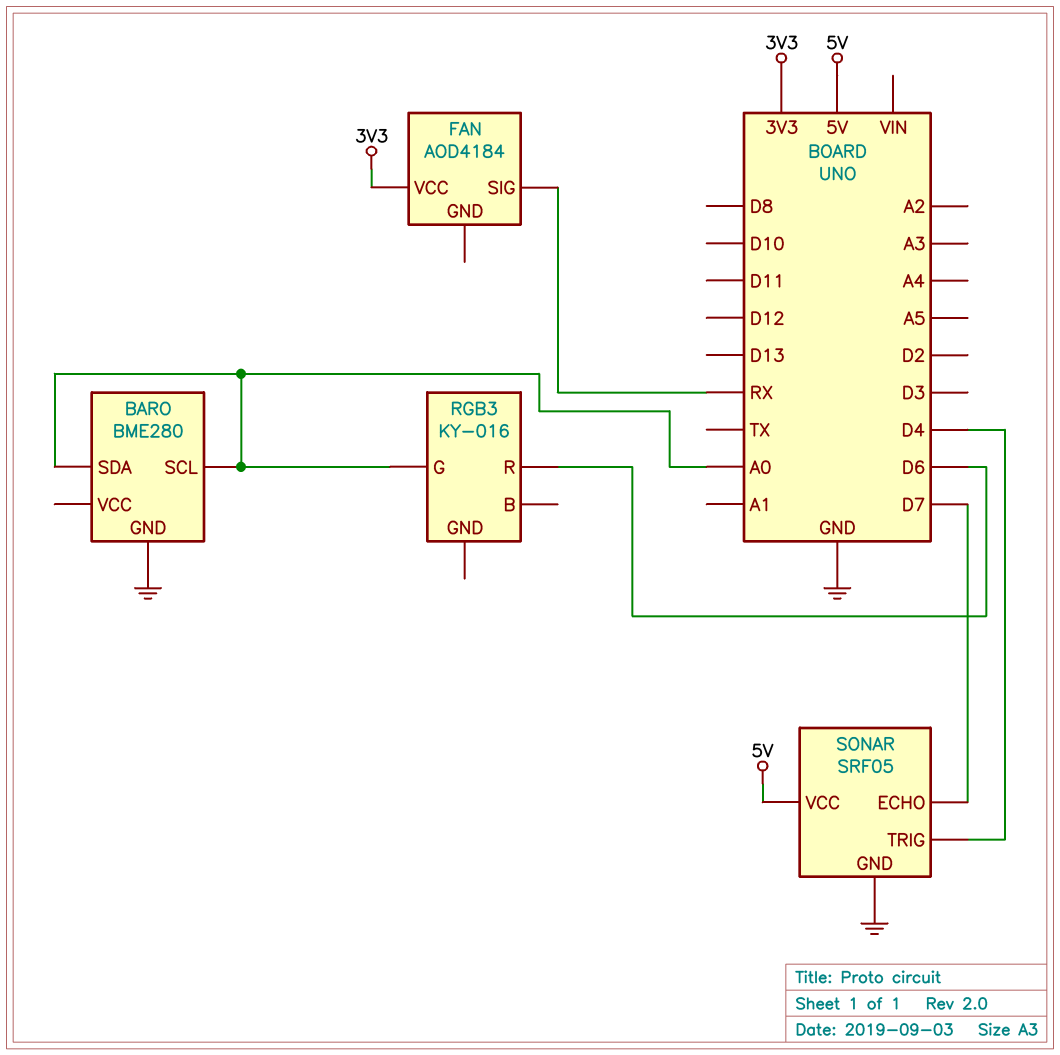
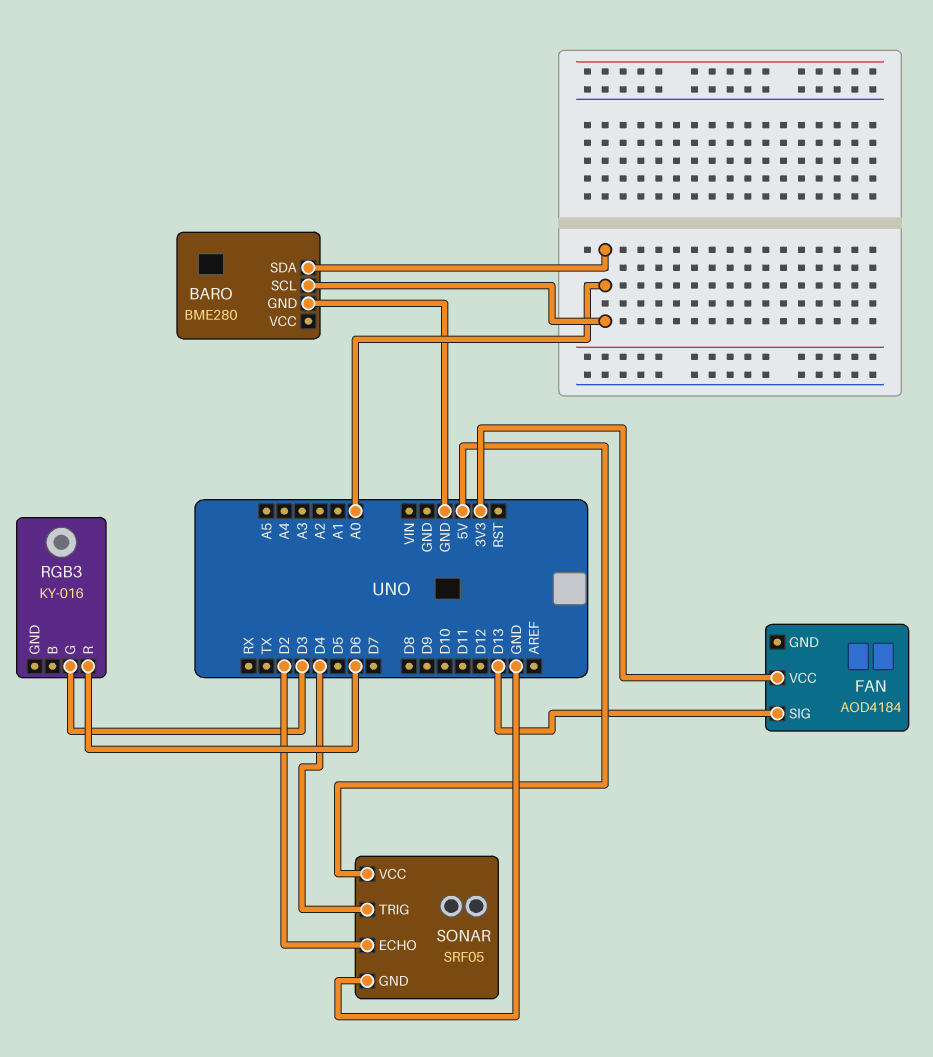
FAN pin SIG: RX -> D13
RGB3 pin G: A0 -> D3
SONAR pin ECHO: D7 -> D2

